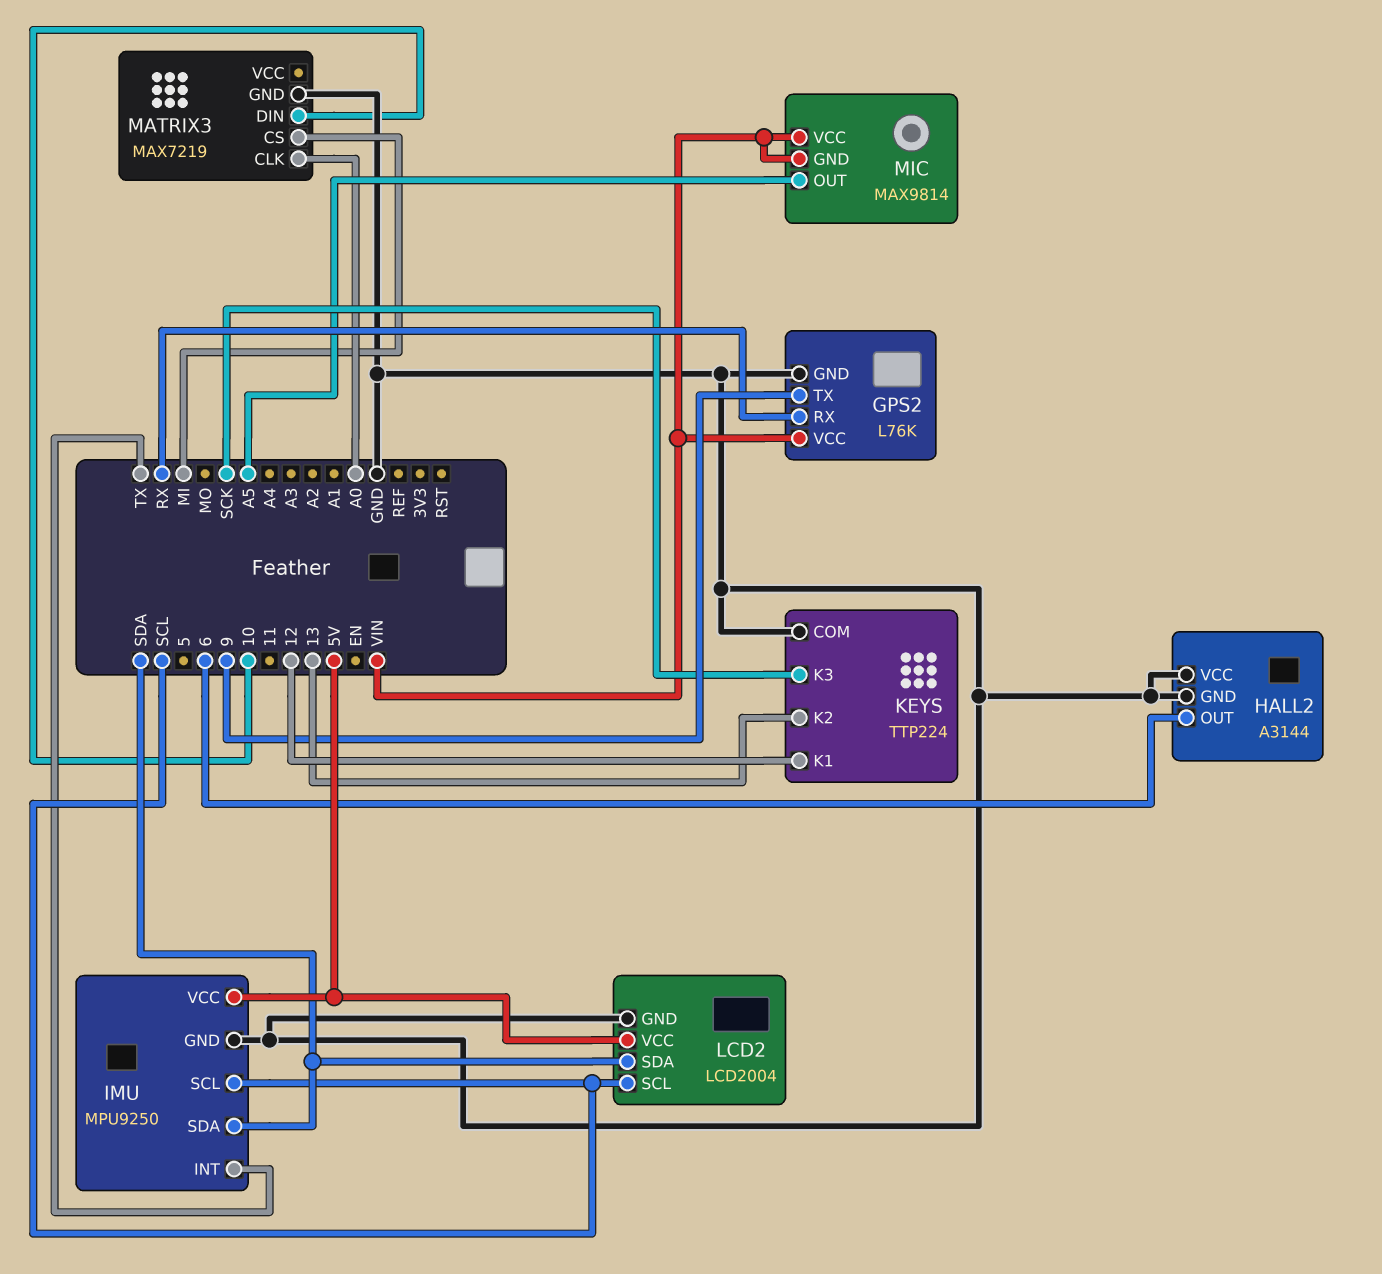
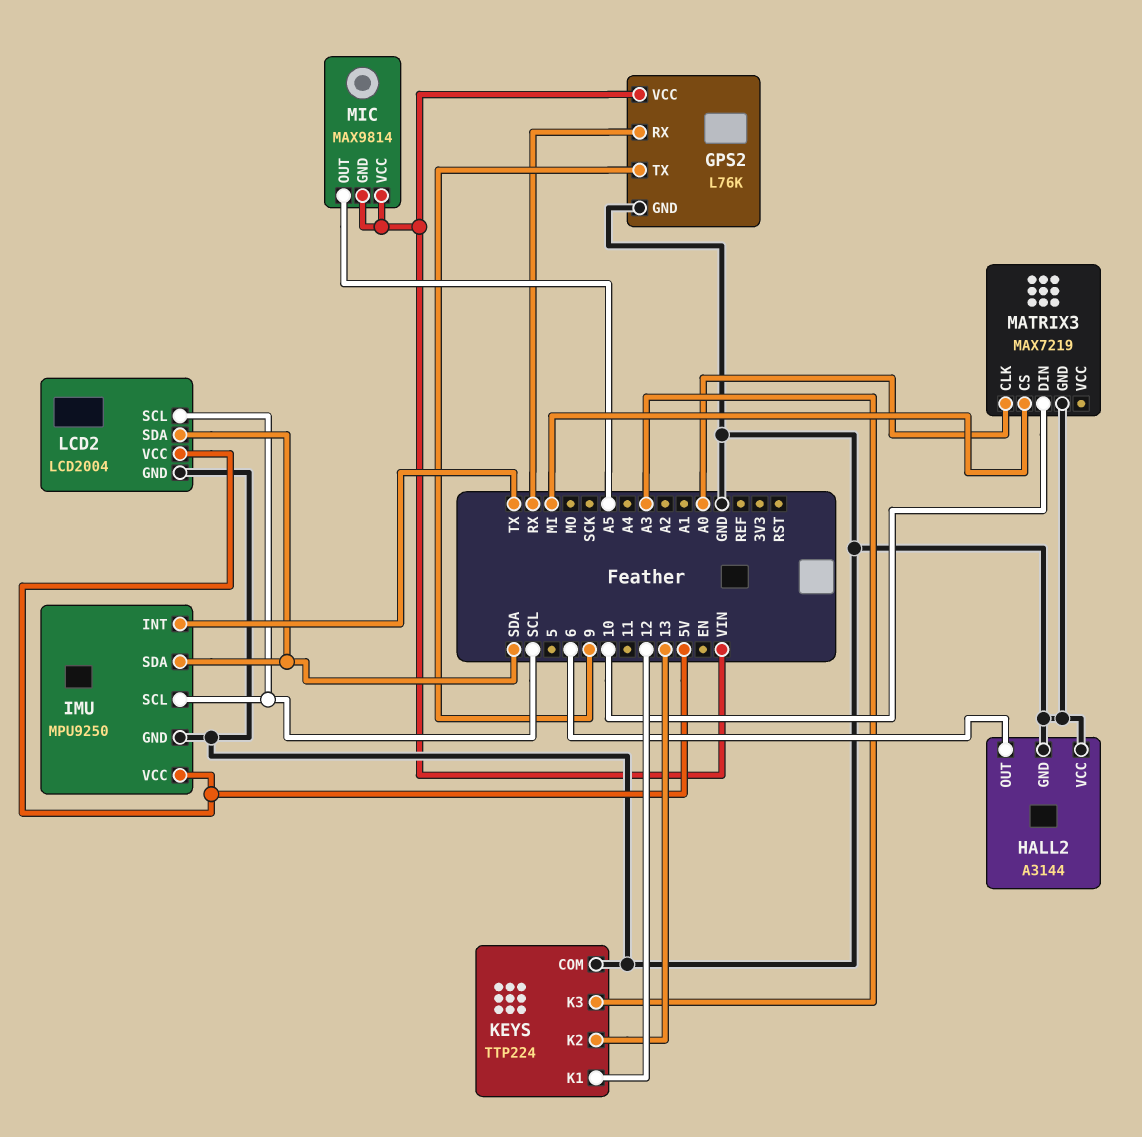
KEYS pin K3: SCK -> A3

